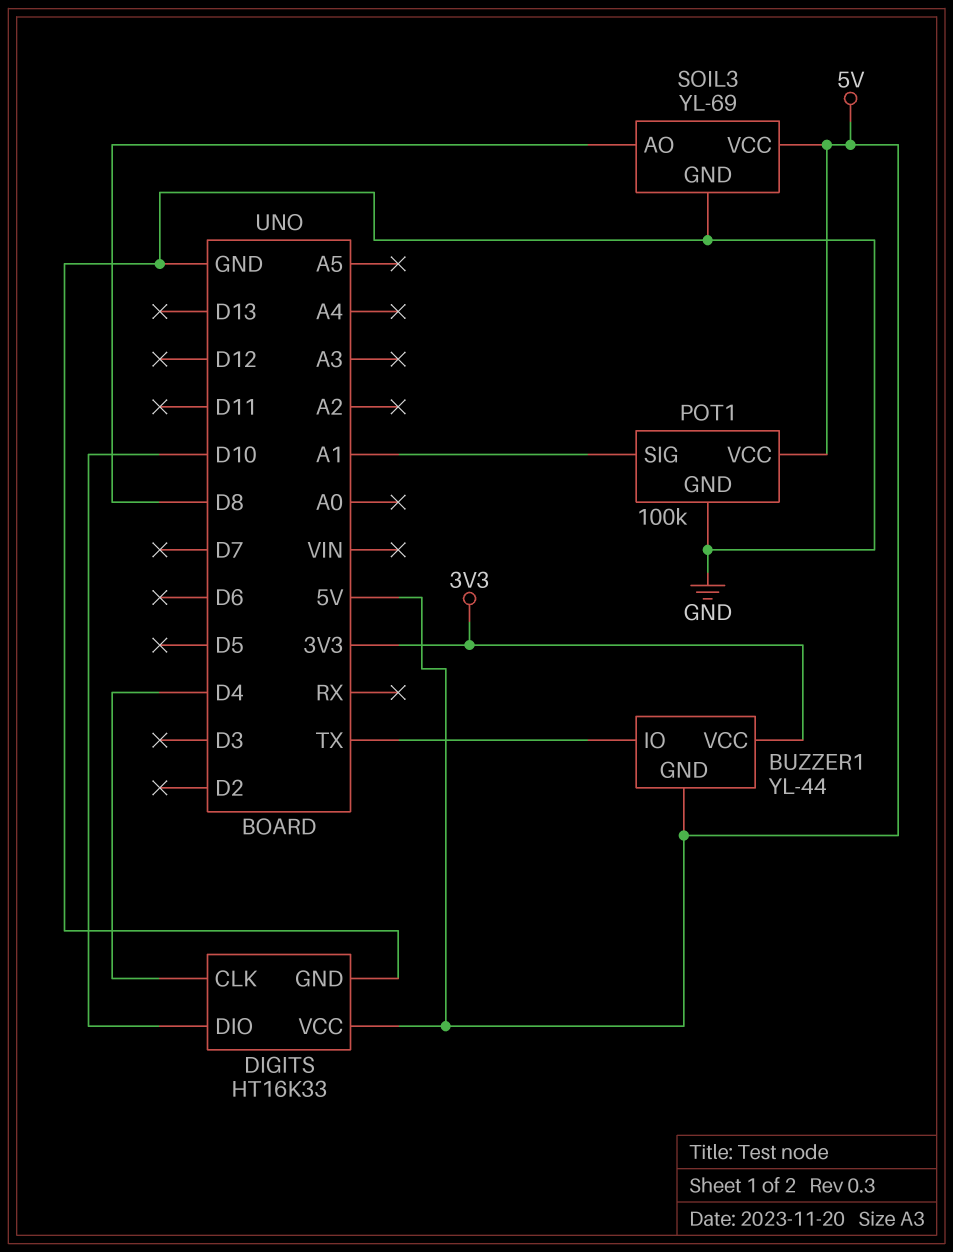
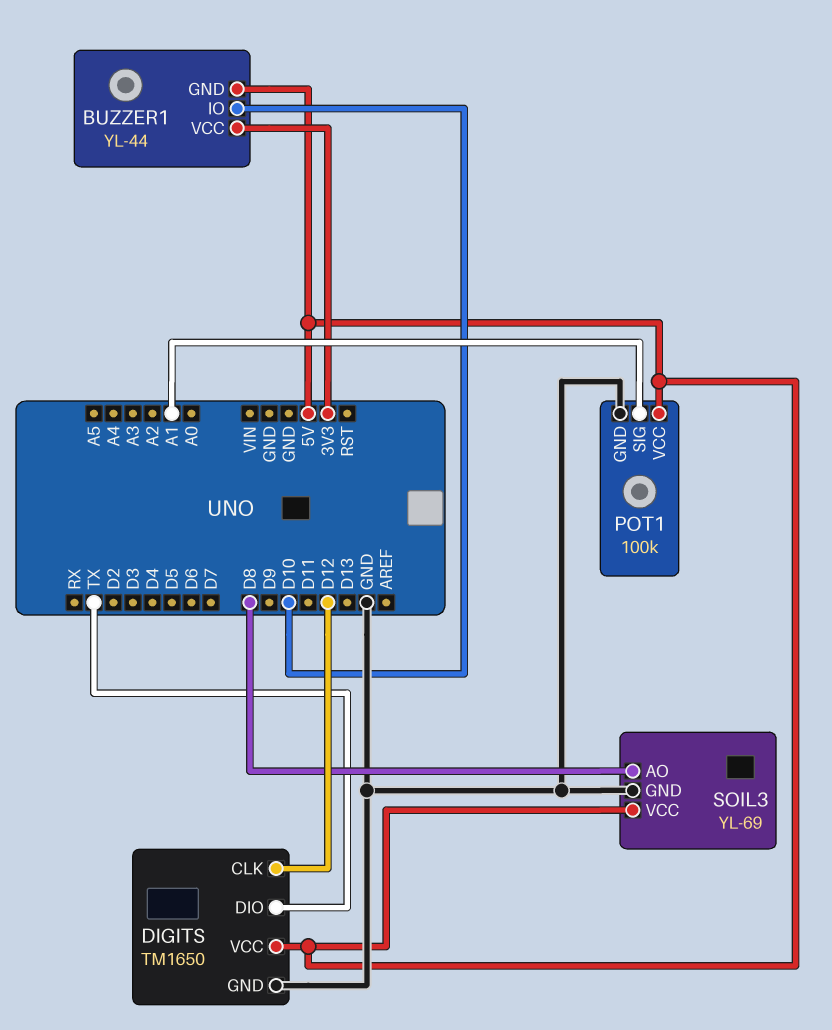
BUZZER1 pin IO: TX -> D10
DIGITS: HT16K33 -> TM1650
DIGITS pin CLK: D4 -> D12
DIGITS pin DIO: D10 -> TX

